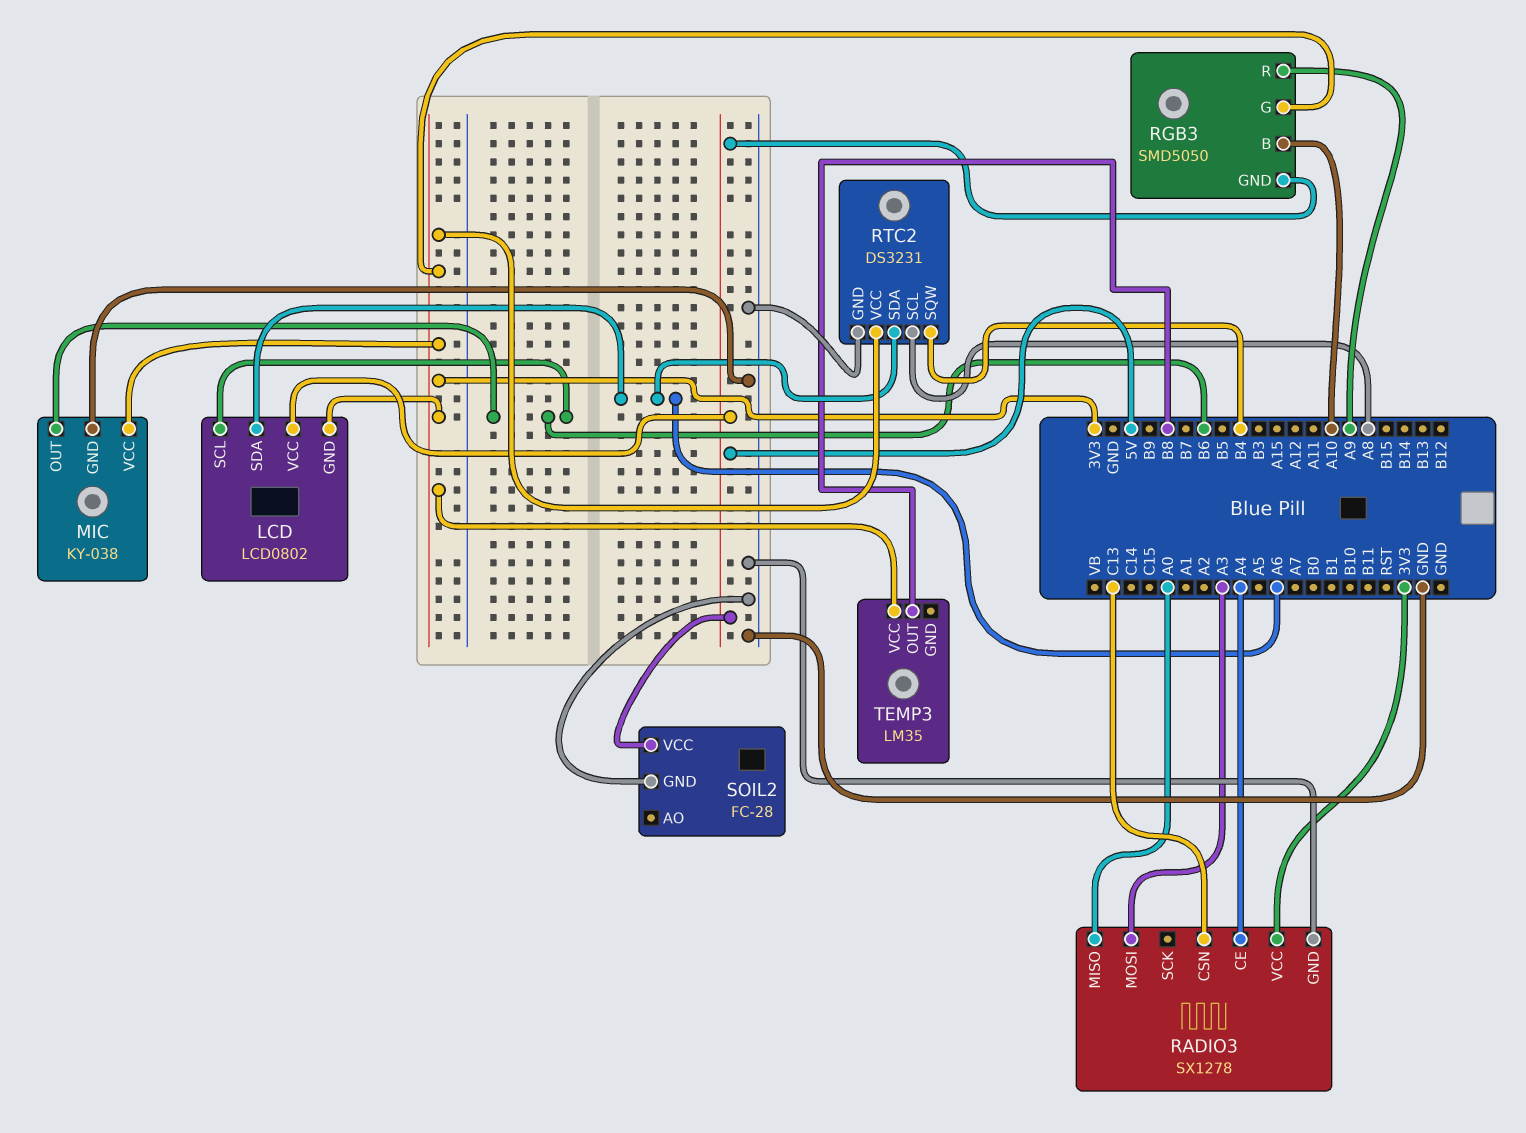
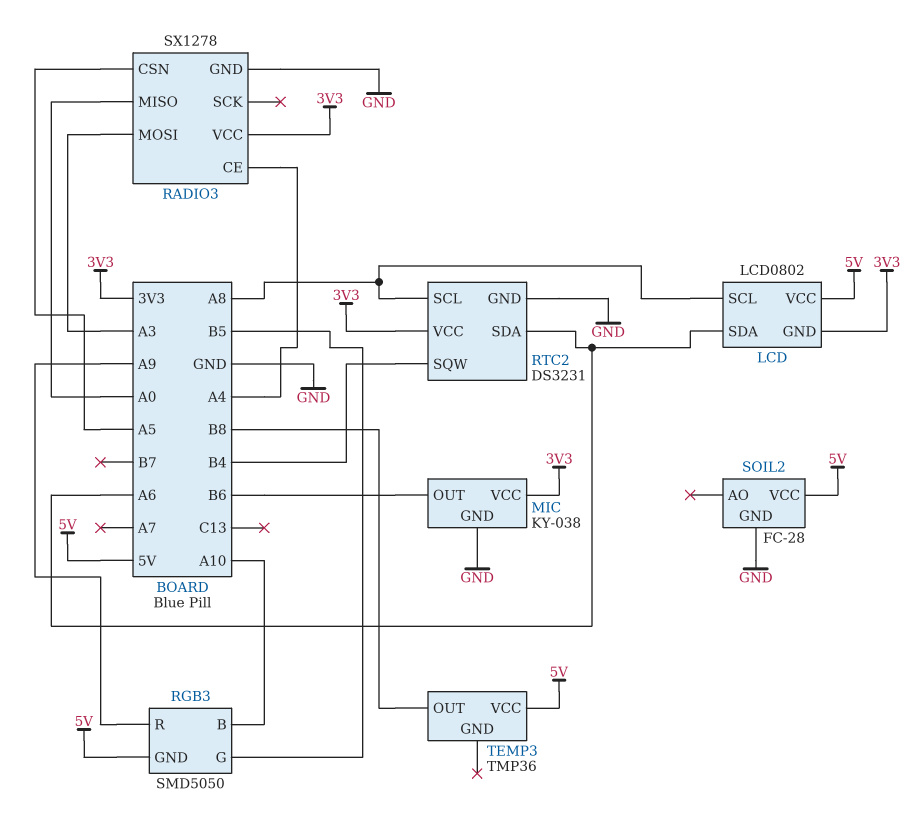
LCD pin SCL: B6 -> A8
RADIO3 pin CSN: C13 -> A5
RGB3 pin G: 3V3 -> B5
TEMP3: LM35 -> TMP36
TEMP3 pin VCC: 3V3 -> 5V

